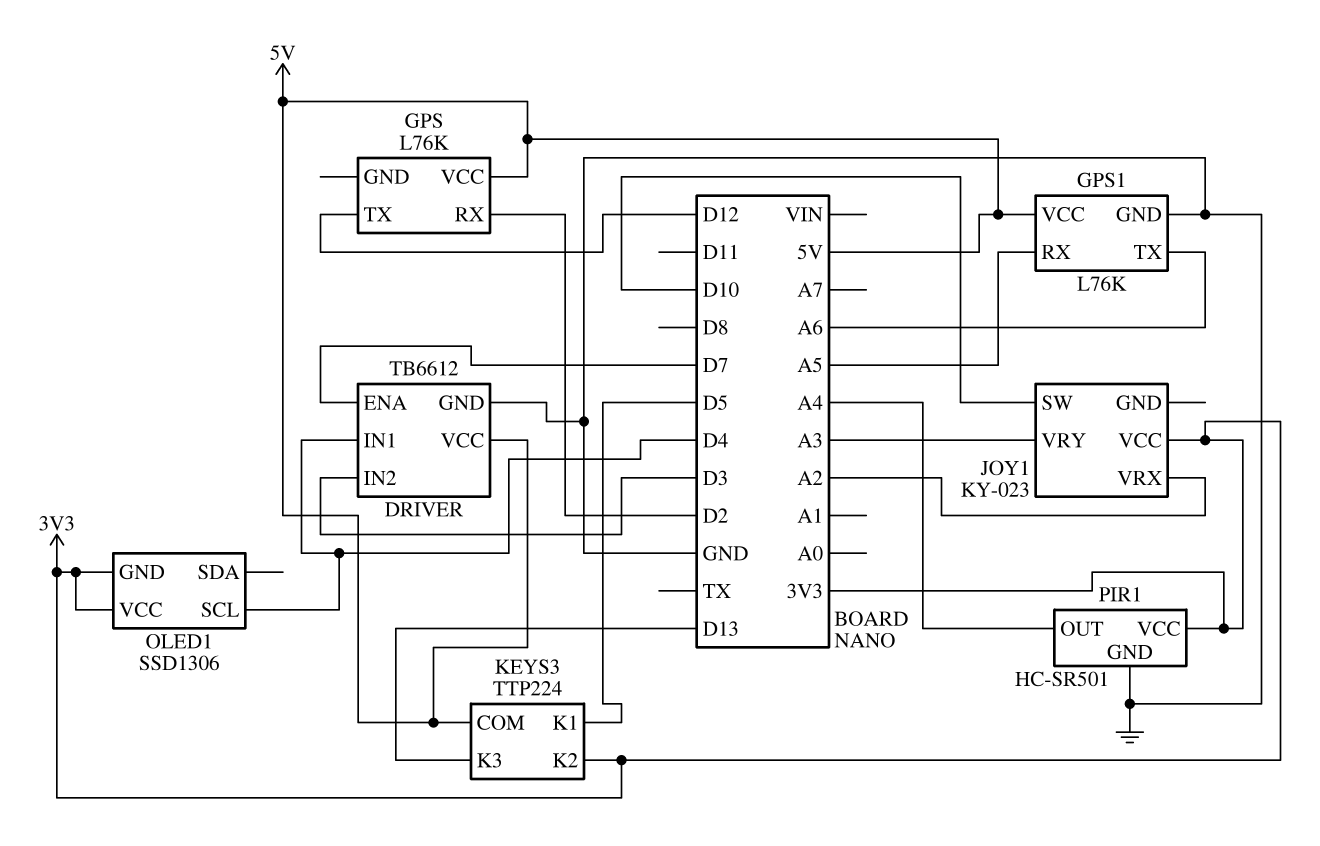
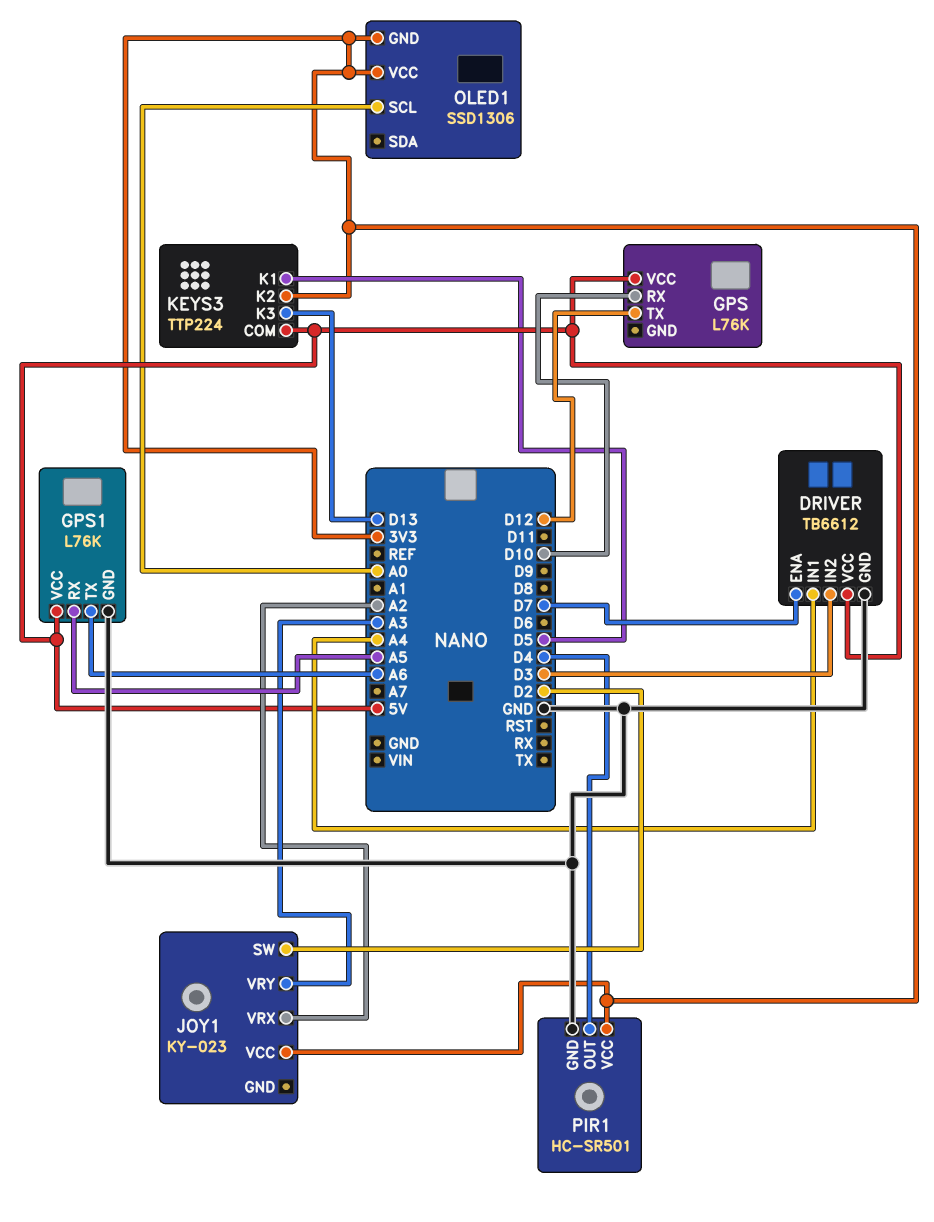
DRIVER pin IN1: D4 -> A4
GPS pin RX: D2 -> D10
JOY1 pin SW: D10 -> D2
OLED1 pin SCL: D4 -> A0
PIR1 pin OUT: A4 -> D4

